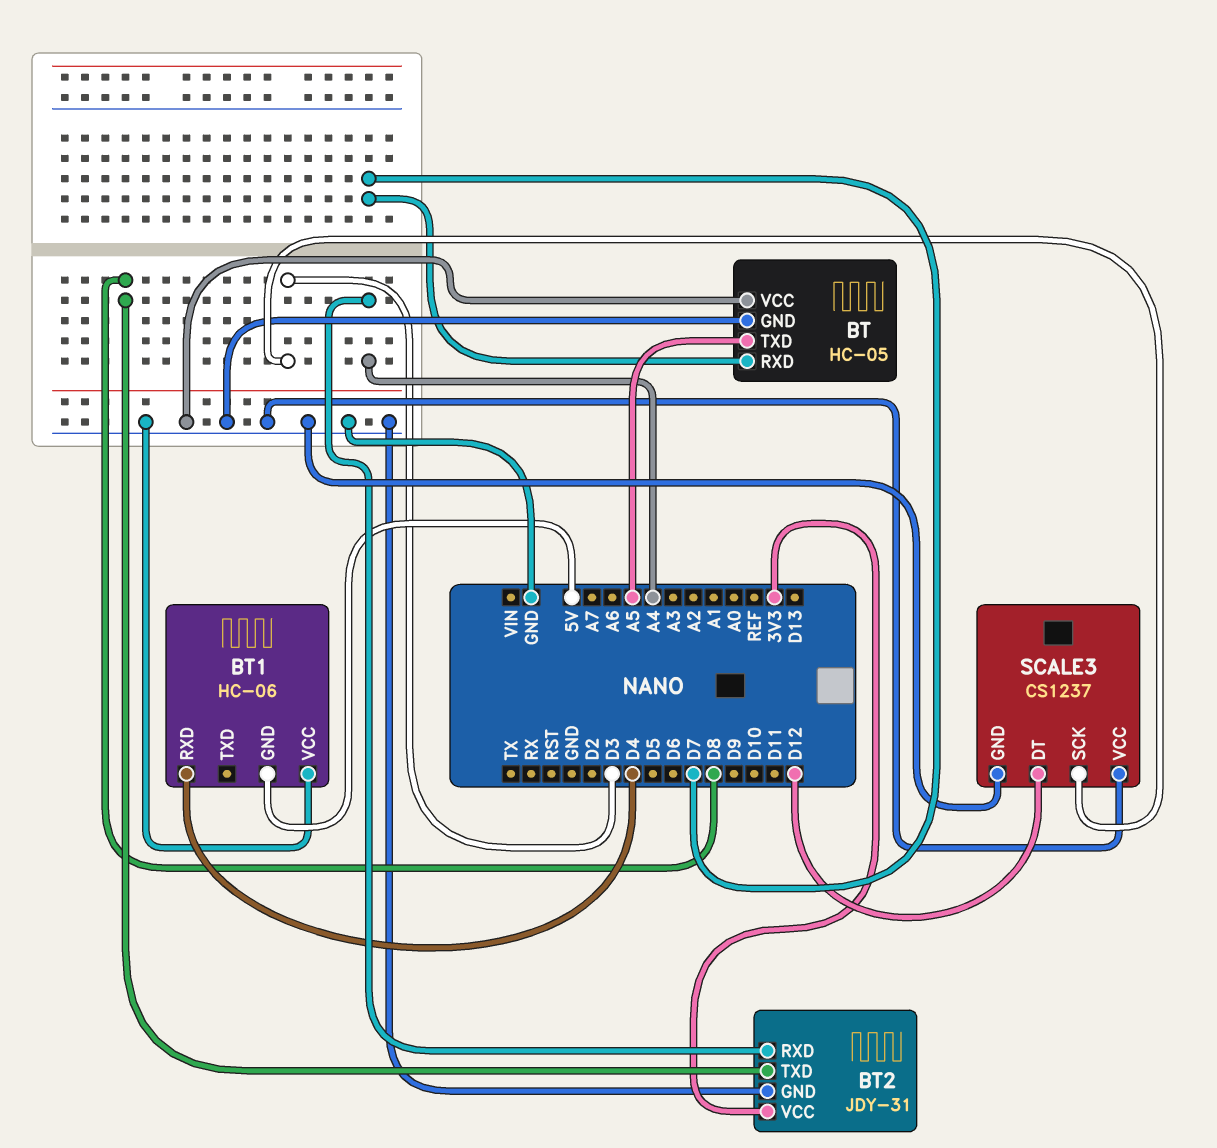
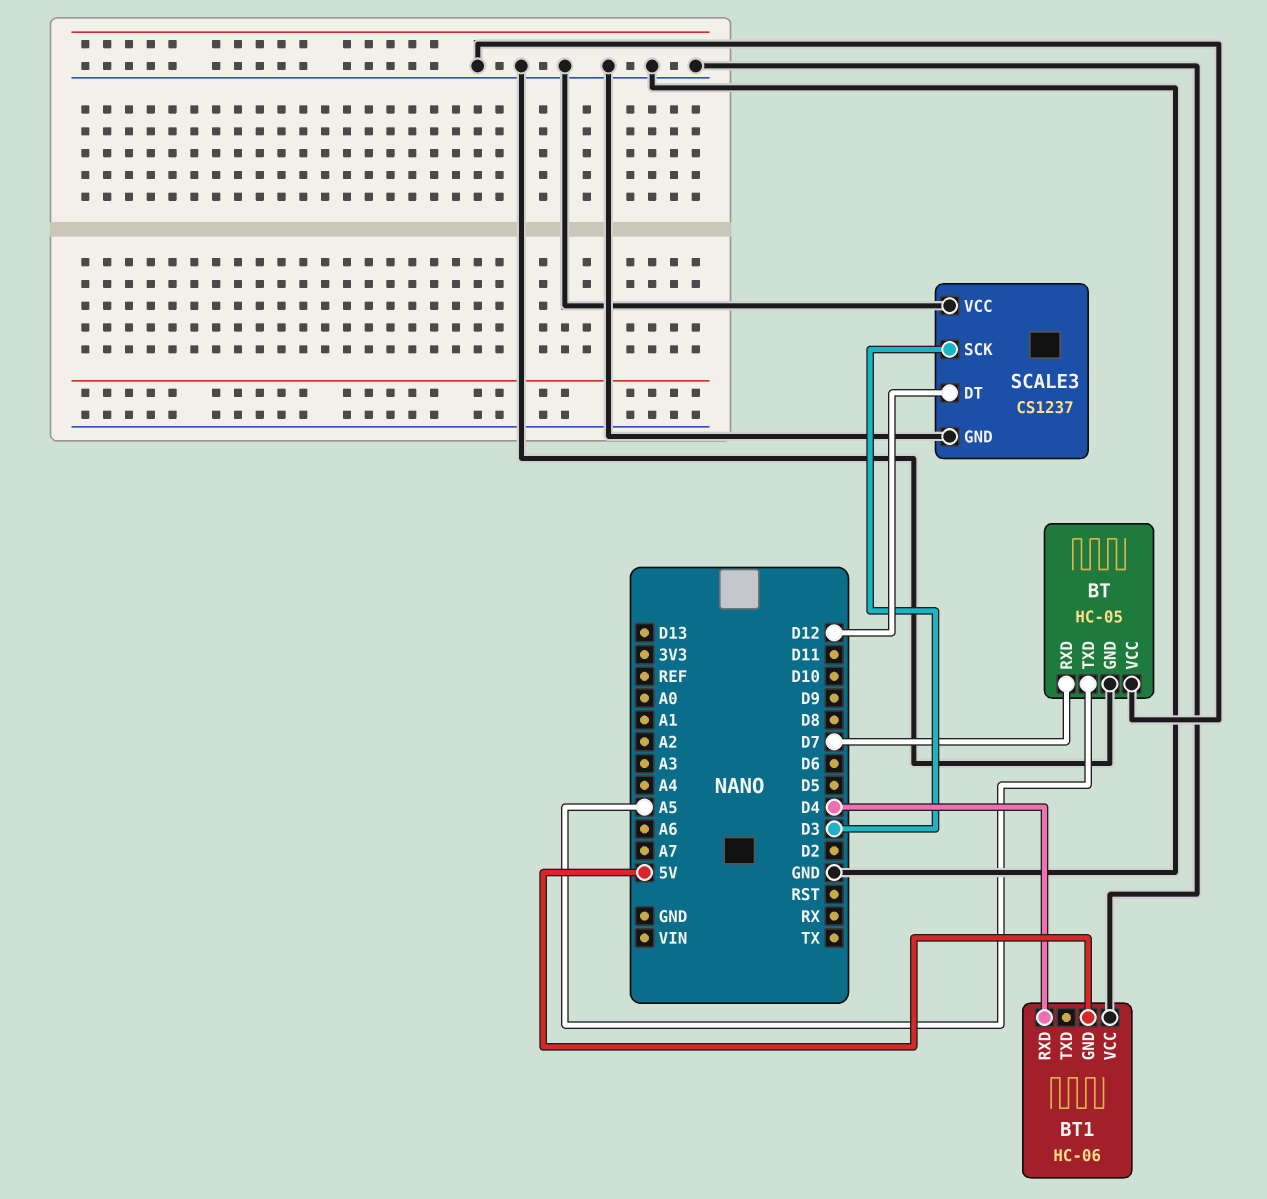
BT2: JDY-31 -> none
BT2 pin GND: GND -> none
BT2 pin RXD: A4 -> none
BT2 pin TXD: D8 -> none
BT2 pin VCC: 3V3 -> none

